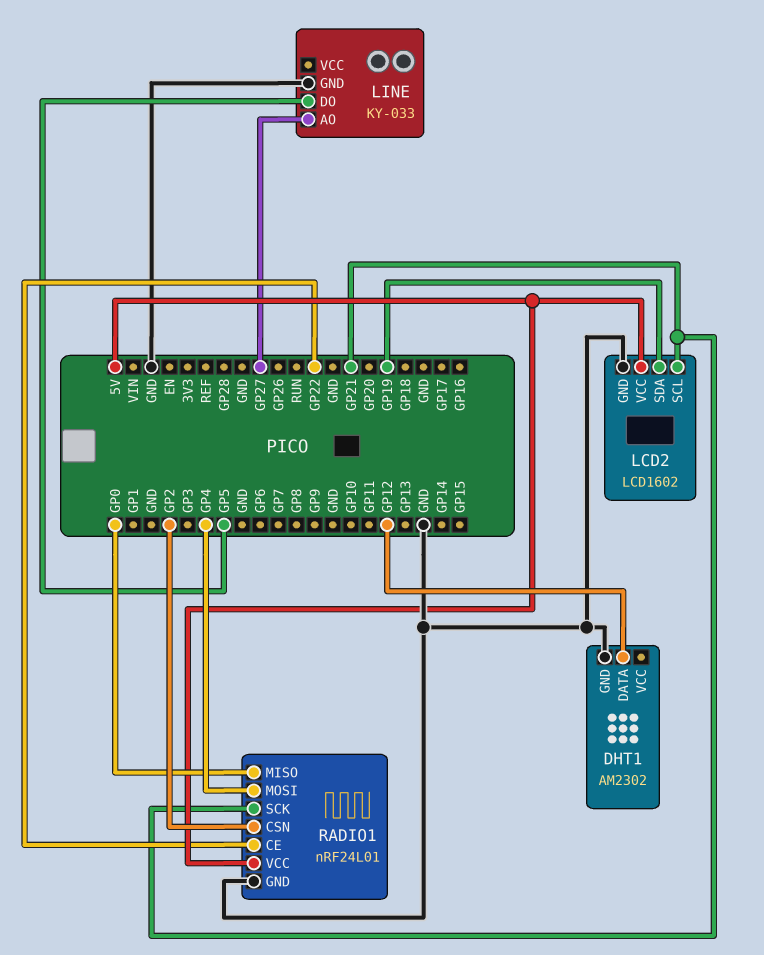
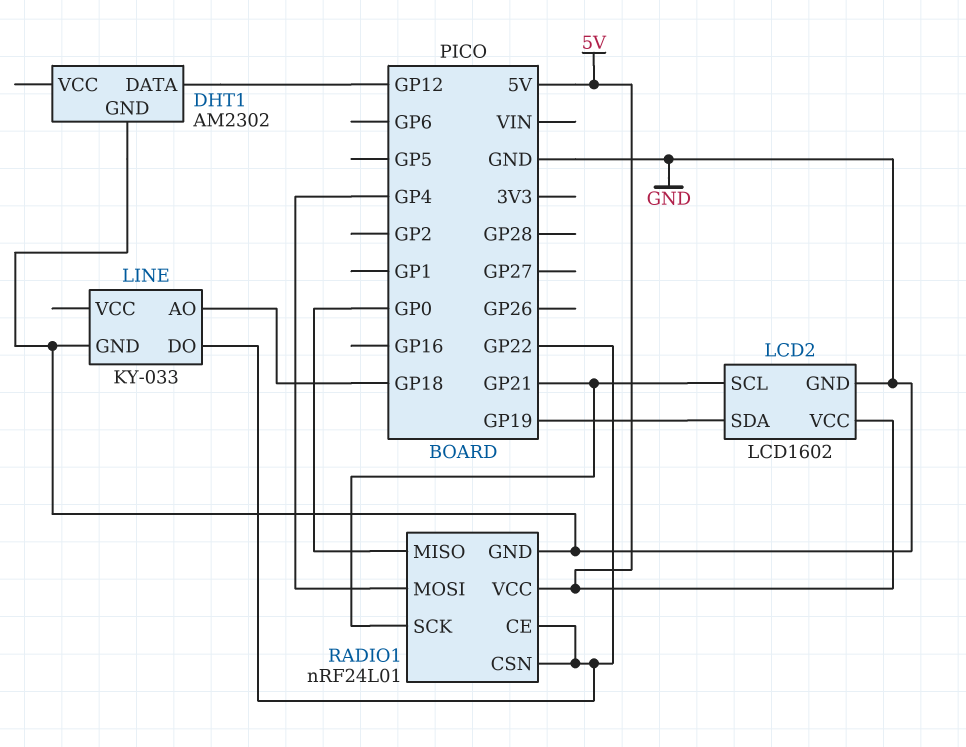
LINE pin AO: GP27 -> GP18
LINE pin DO: GP5 -> GP22
RADIO1 pin CSN: GP2 -> GP22

